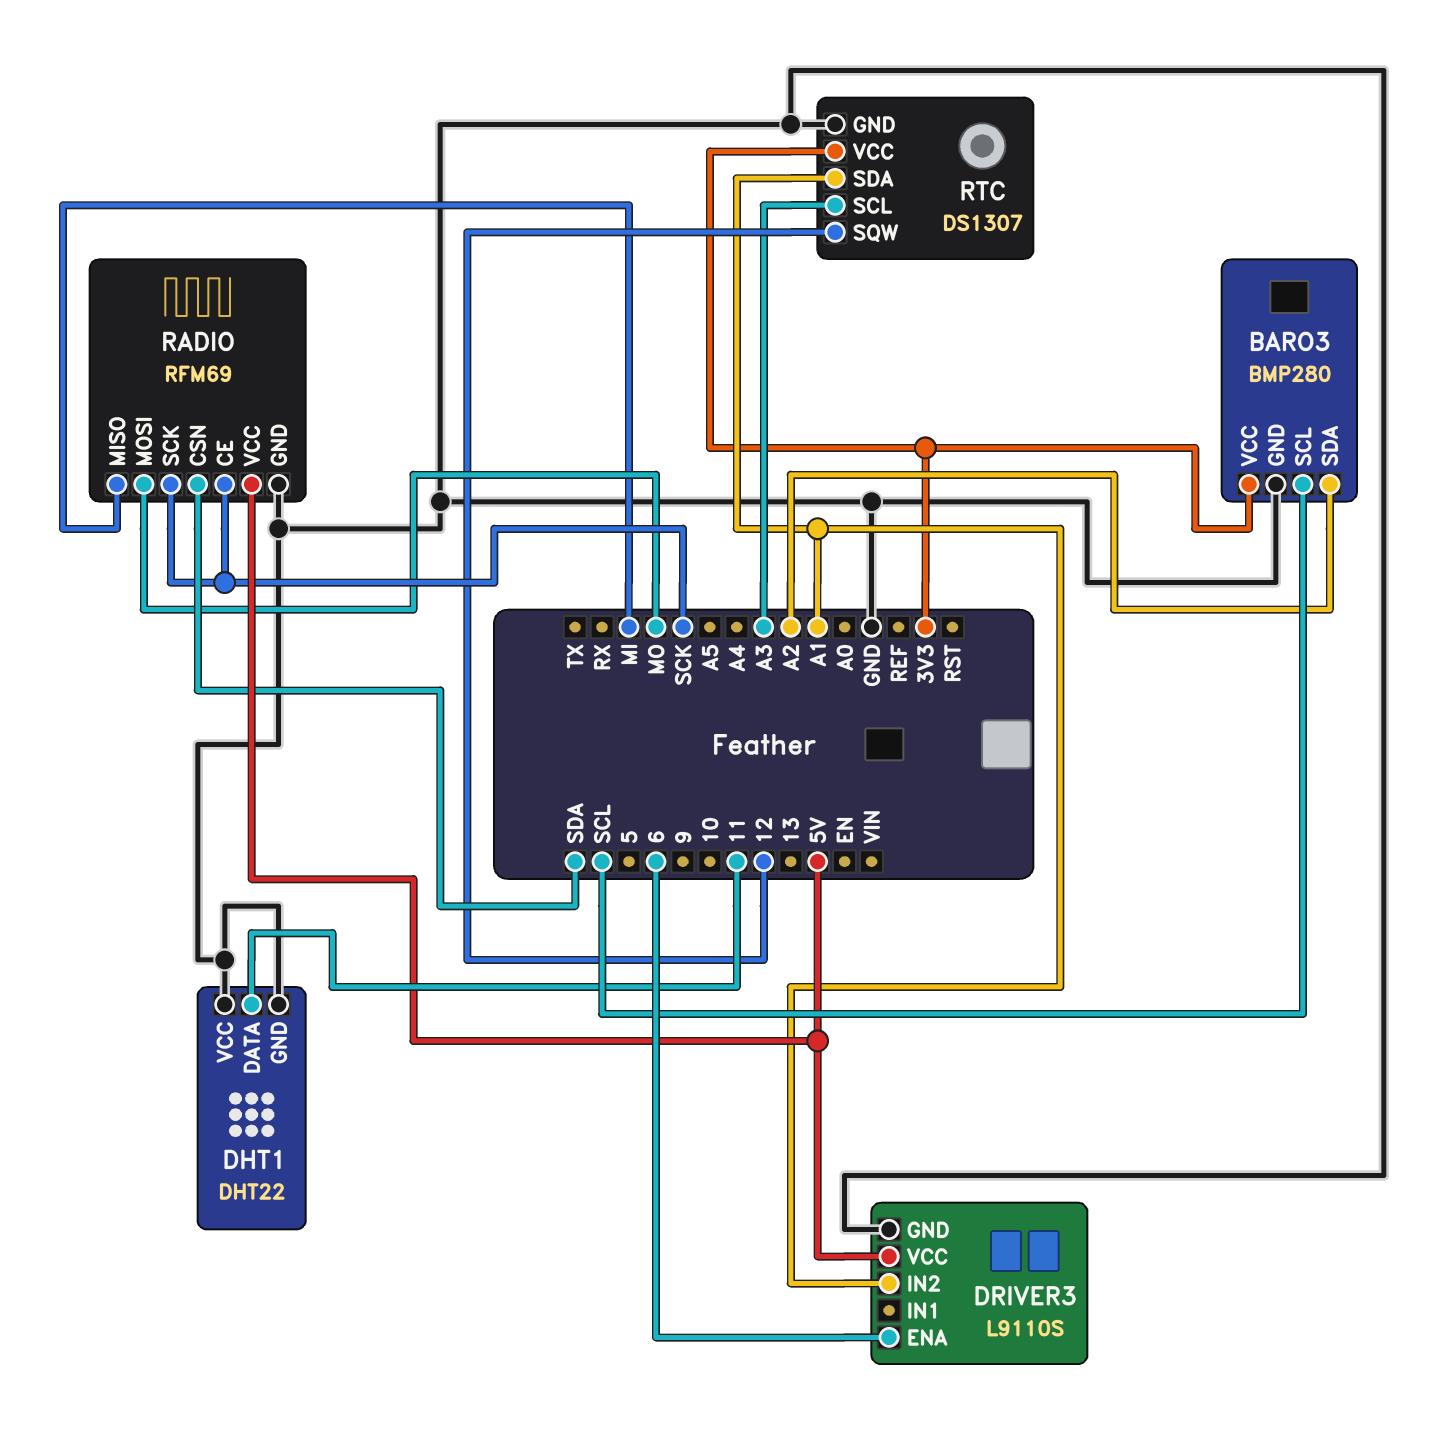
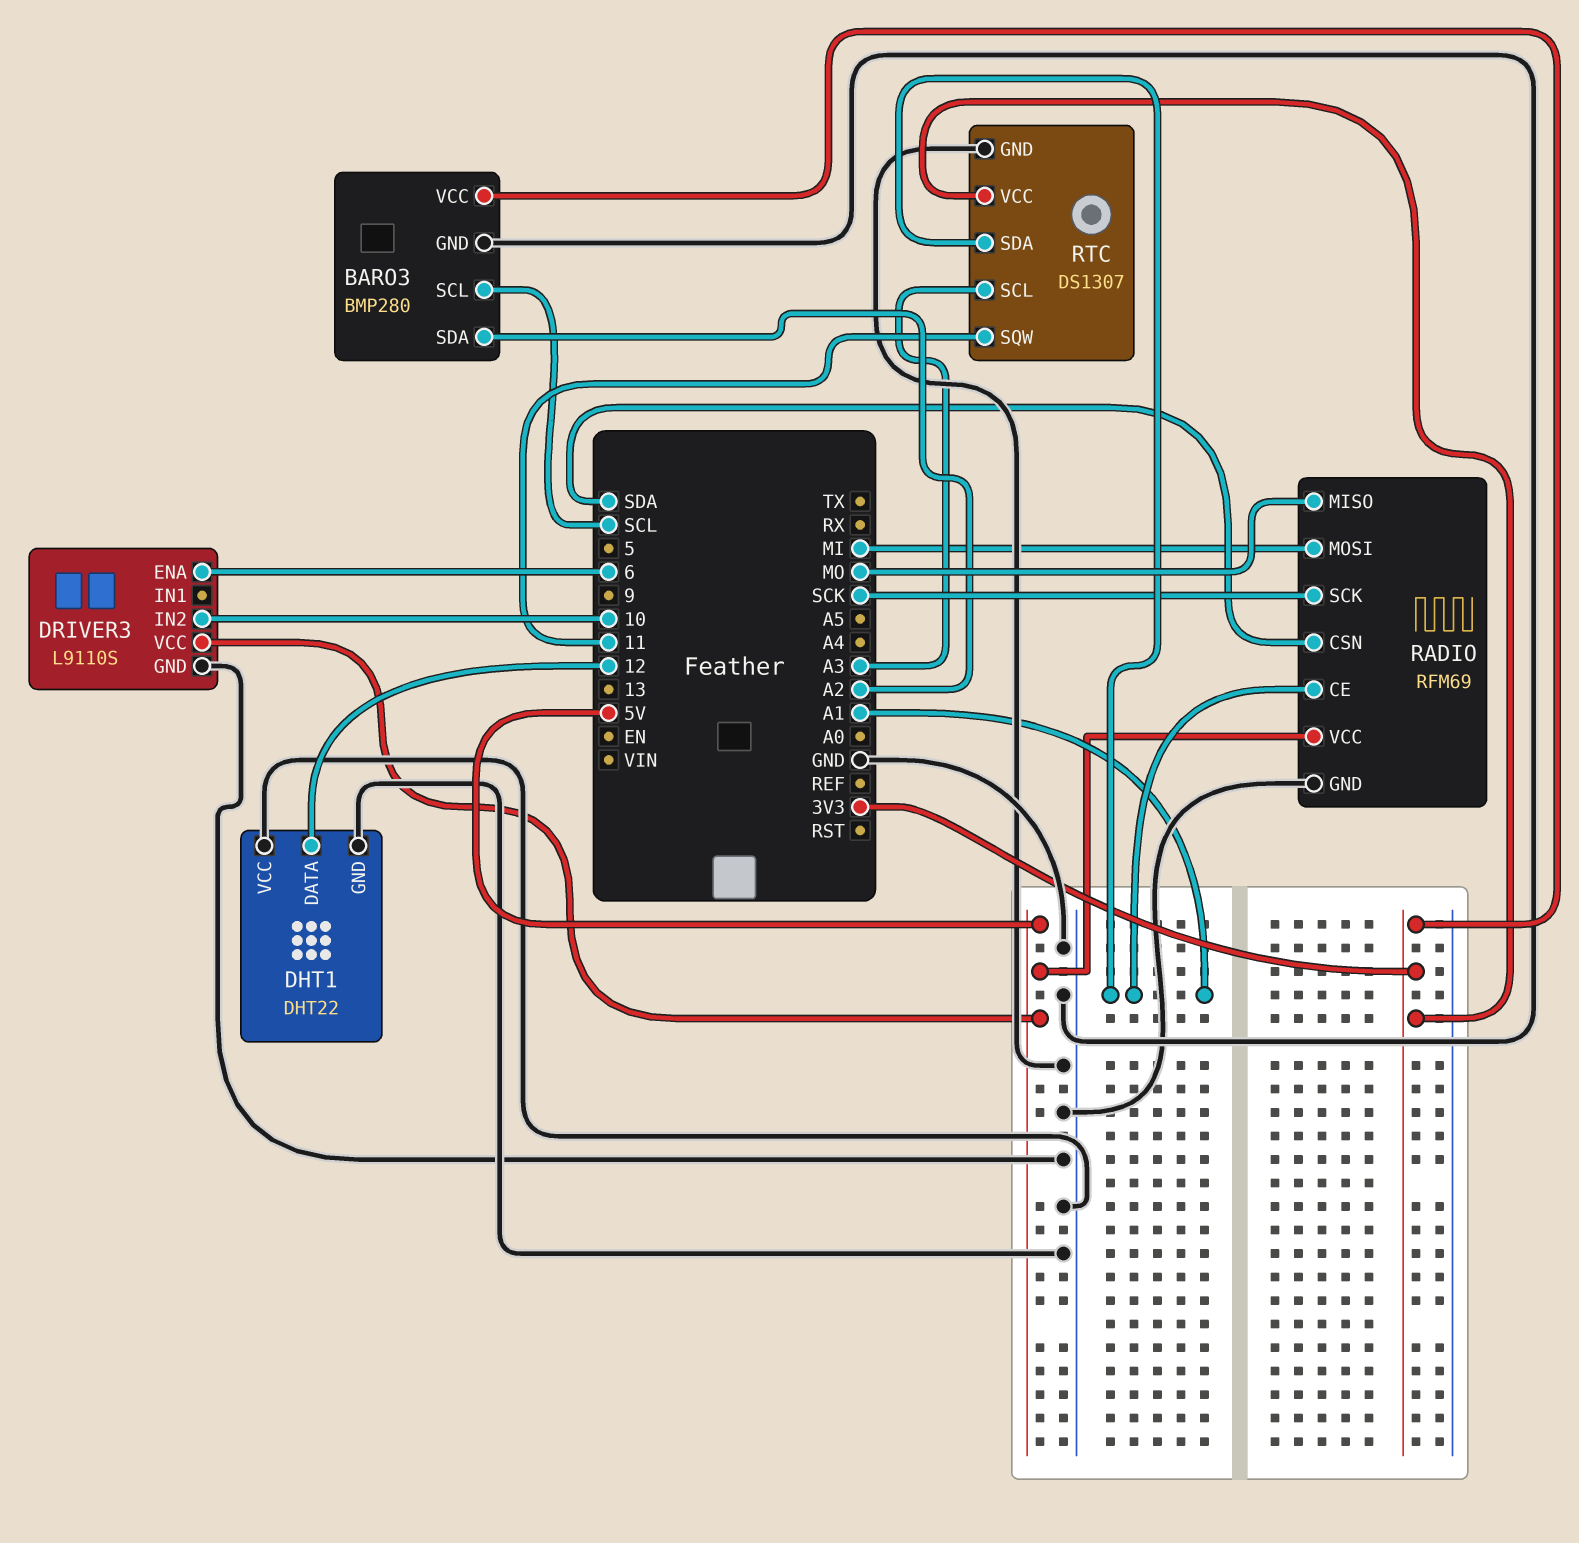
DHT1 pin DATA: 11 -> 12
DRIVER3 pin IN2: A1 -> 10
RADIO pin CE: SCK -> A1
RADIO pin MISO: MI -> MO
RADIO pin MOSI: MO -> MI
RTC pin SQW: 12 -> 11

